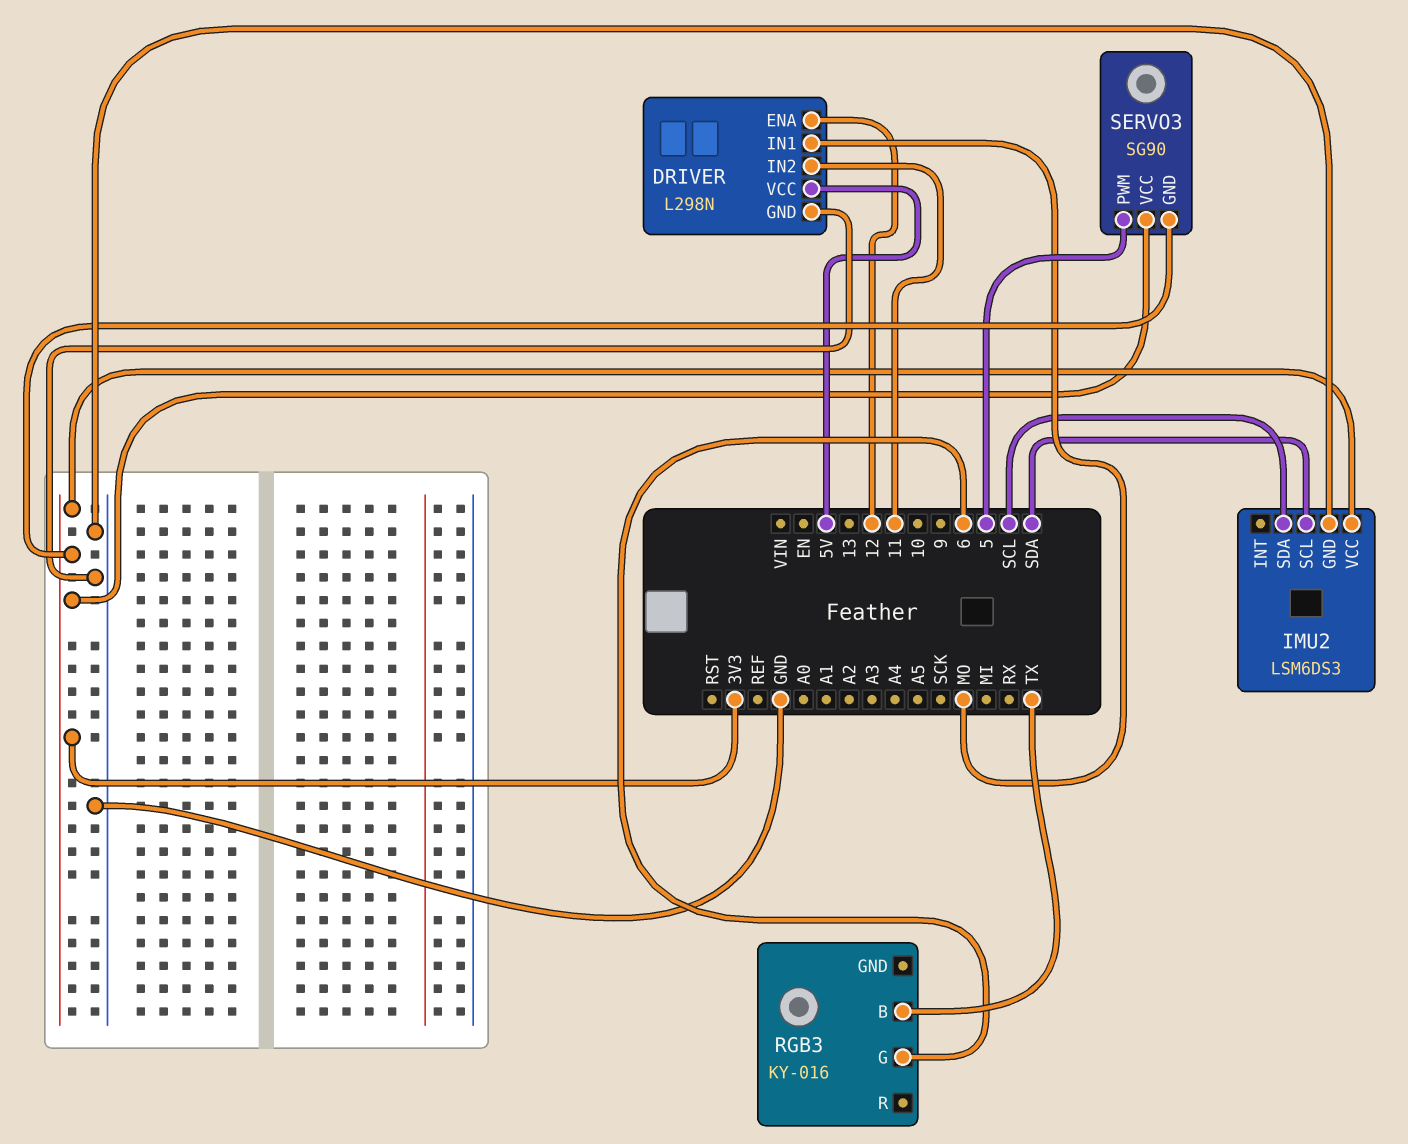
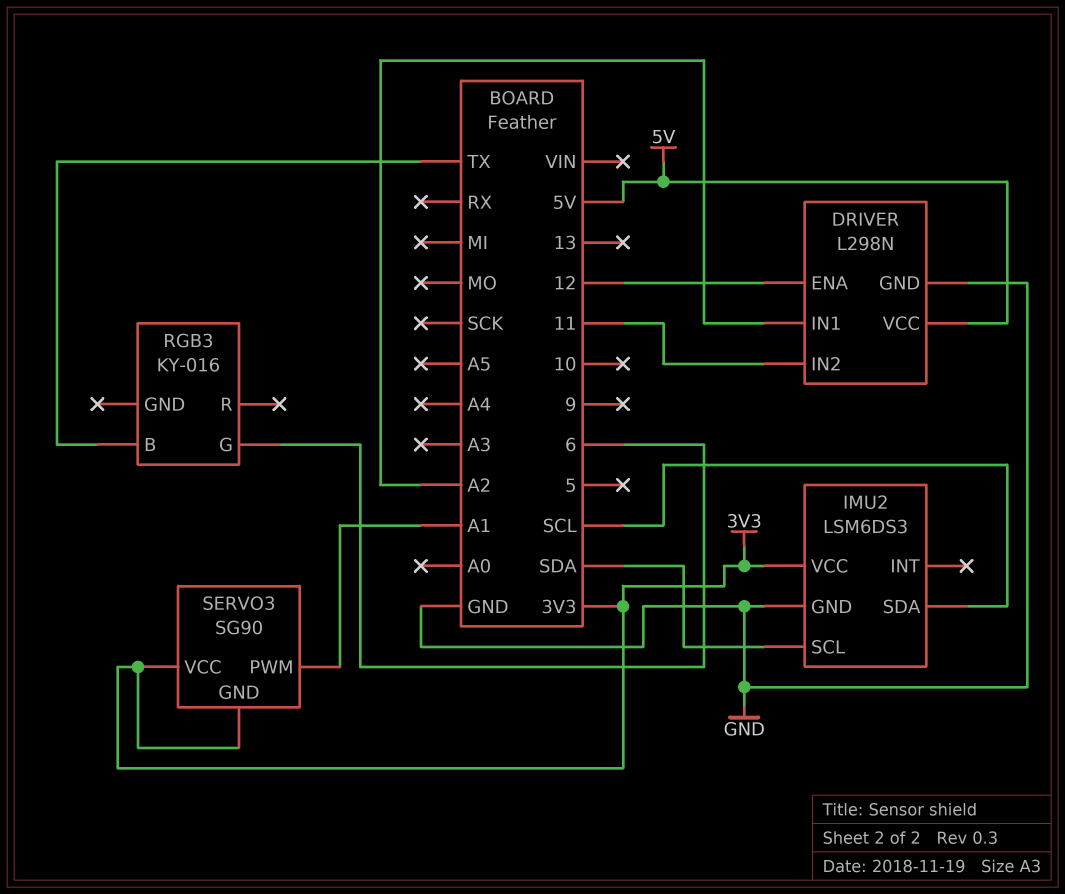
DRIVER pin IN1: MO -> A2
SERVO3 pin PWM: 5 -> A1

